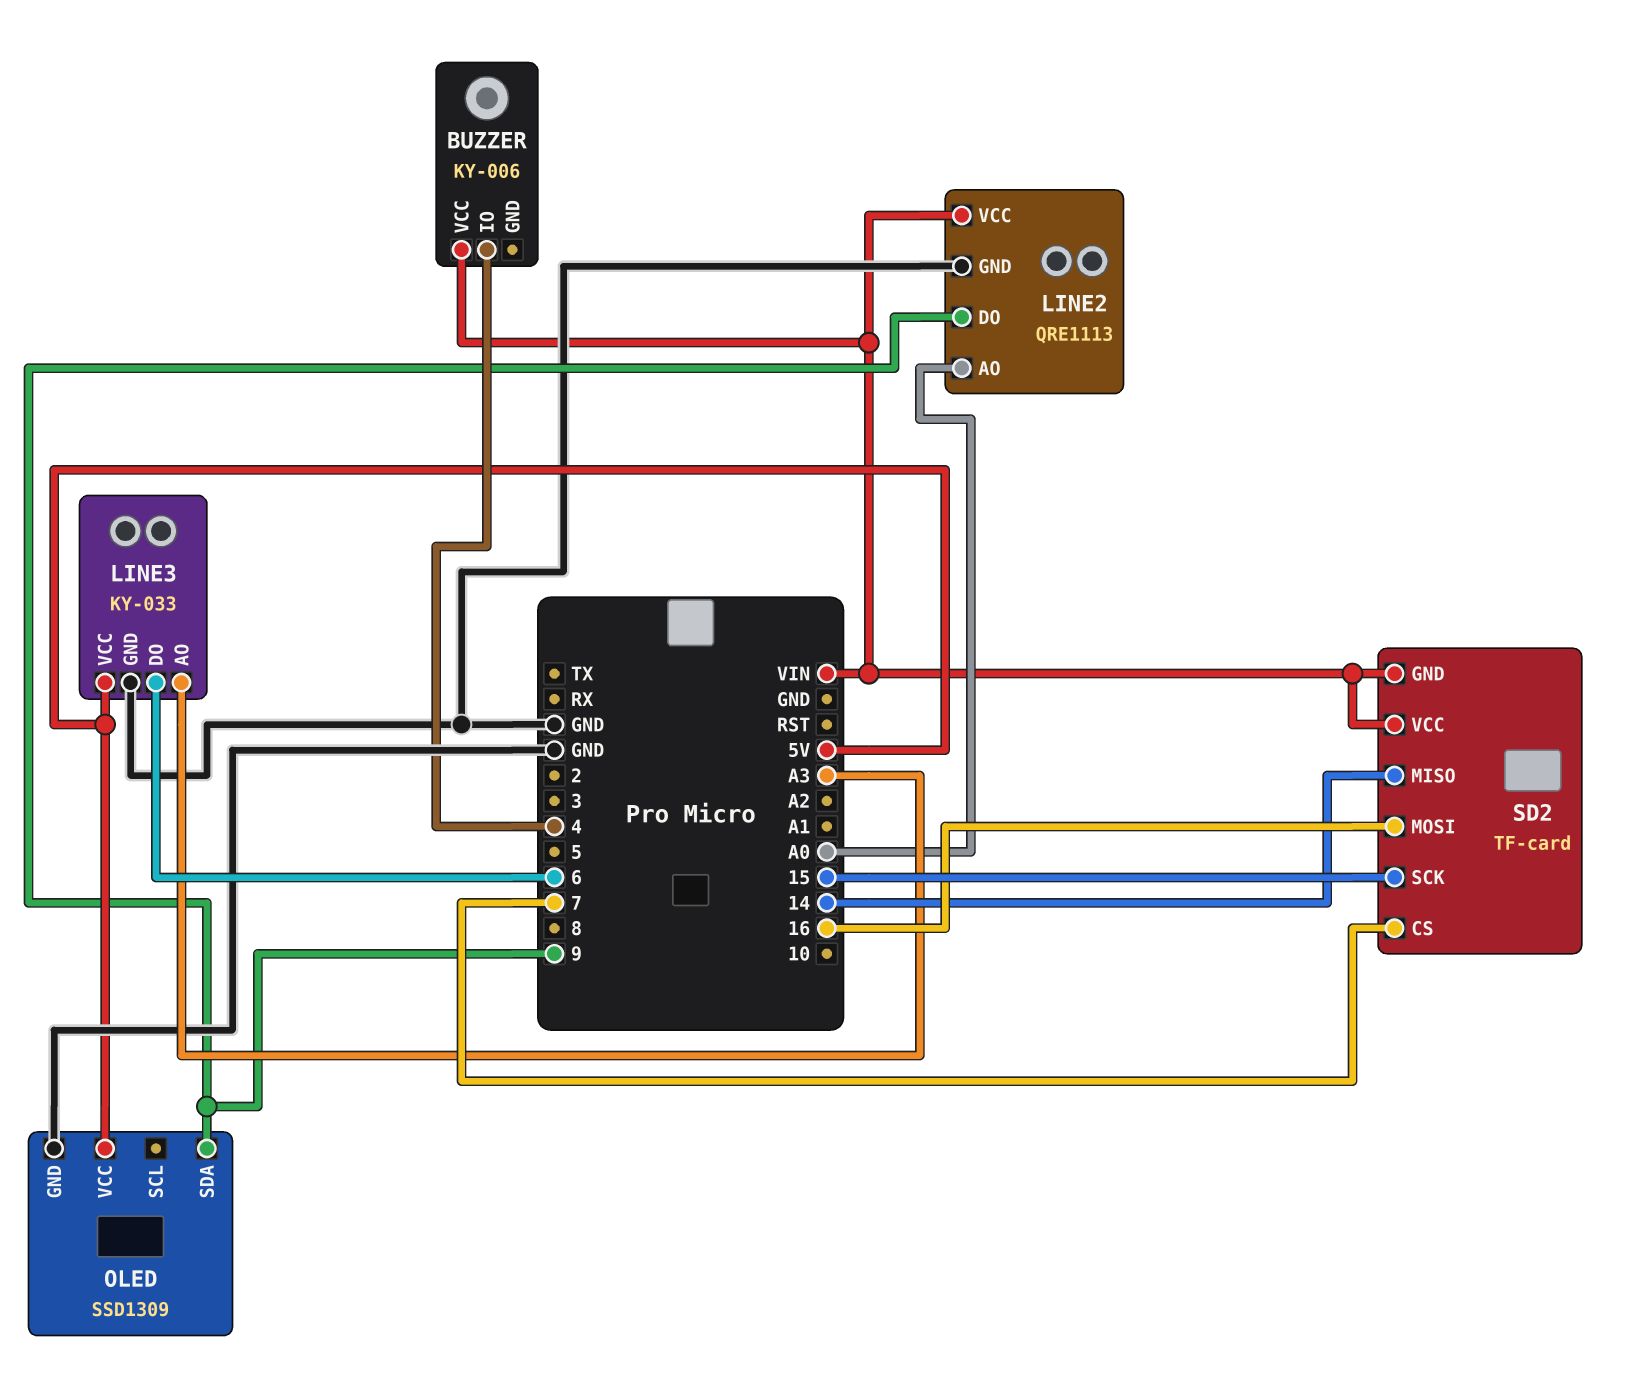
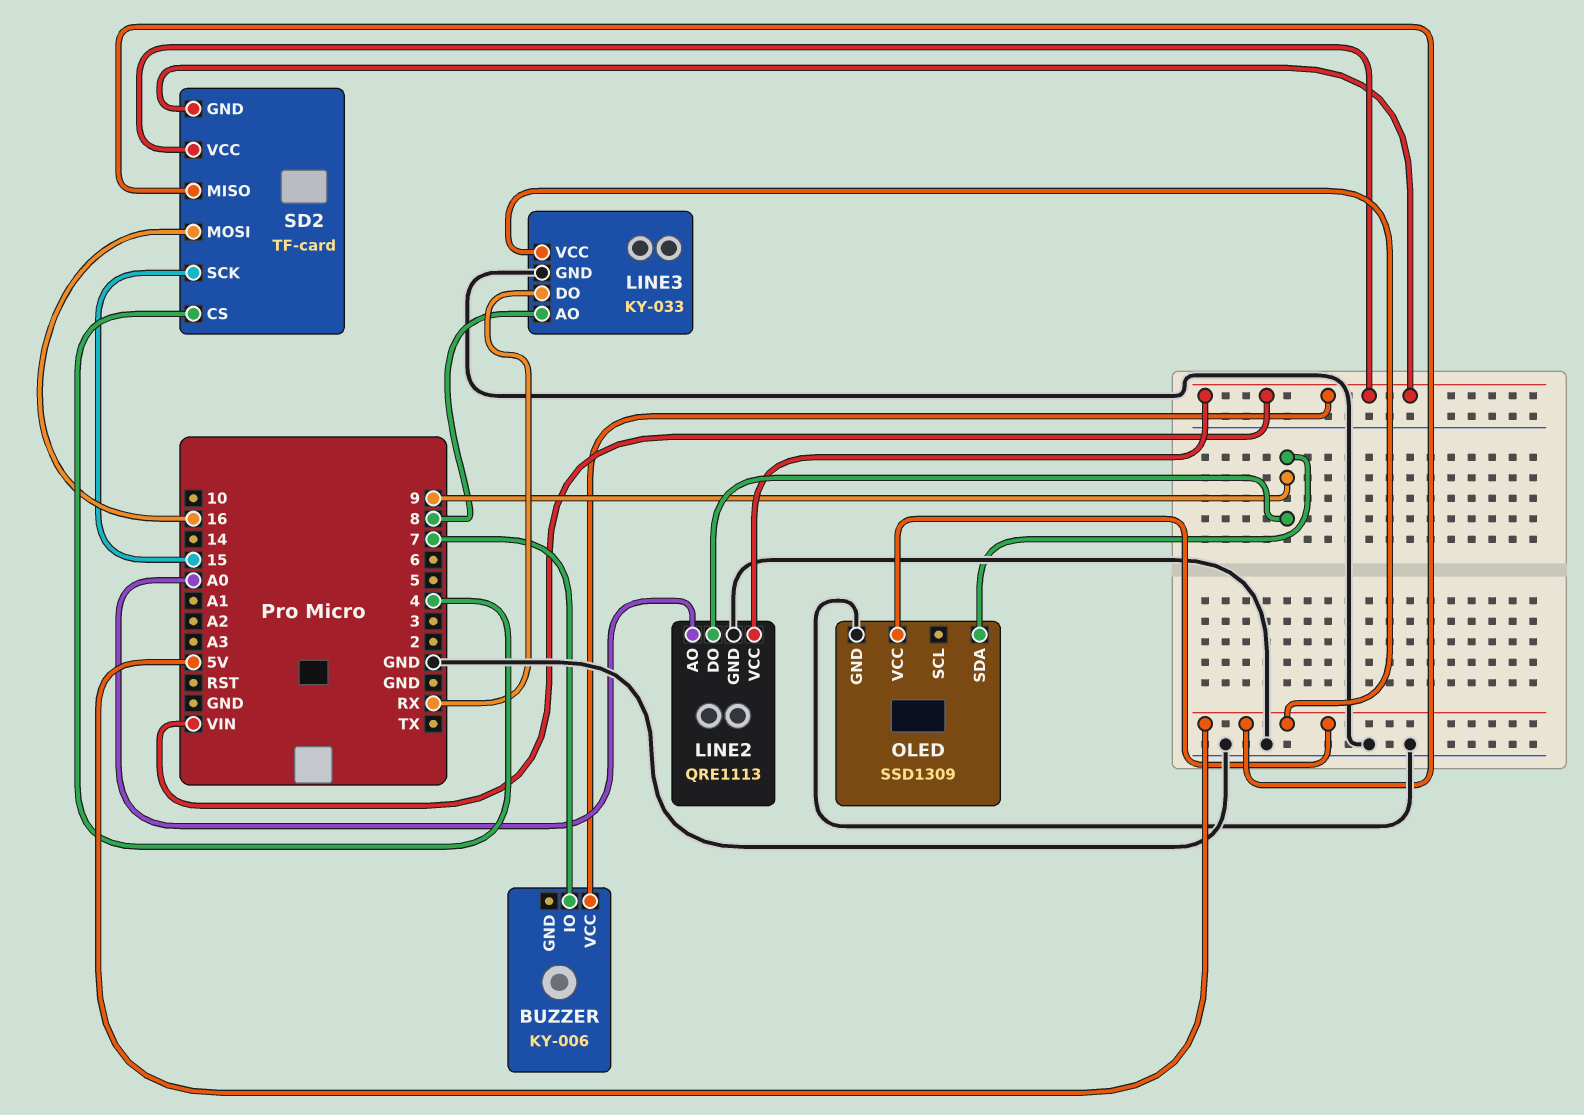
BUZZER pin IO: 4 -> 7
LINE3 pin AO: A3 -> 8
LINE3 pin DO: 6 -> RX
SD2 pin CS: 7 -> 4
SD2 pin MISO: 14 -> 5V

